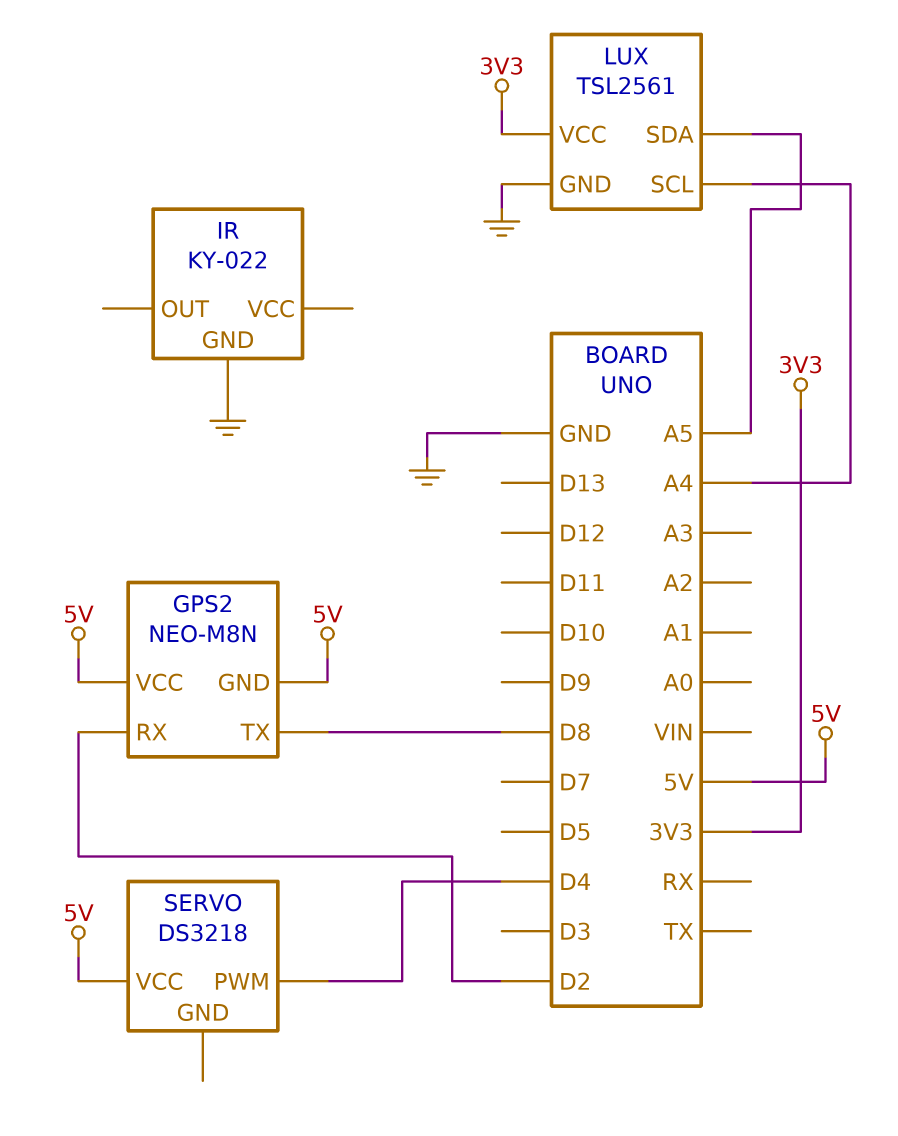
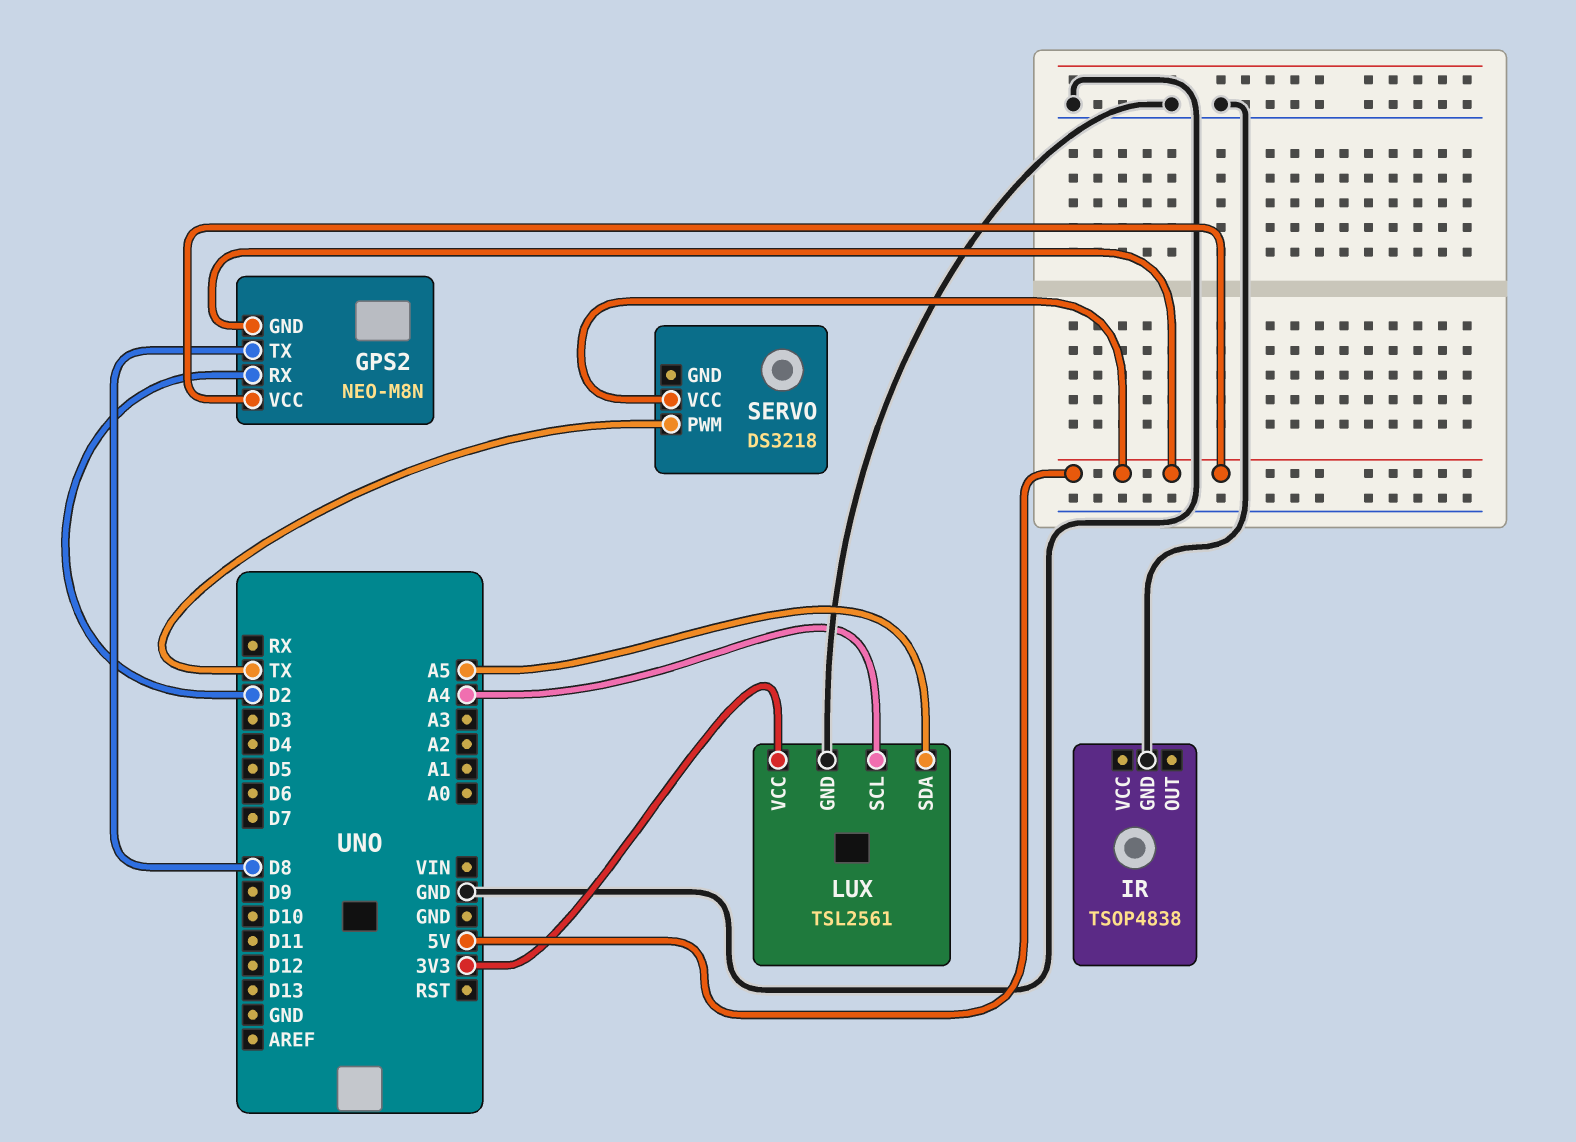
IR: KY-022 -> TSOP4838
SERVO pin PWM: D4 -> TX

